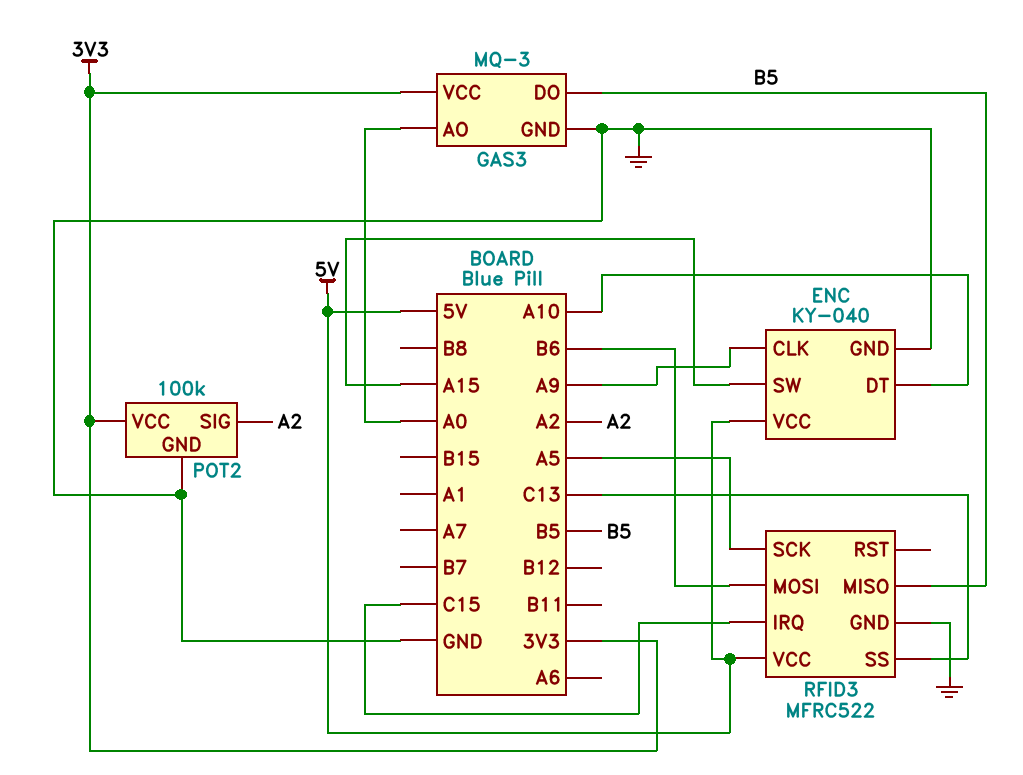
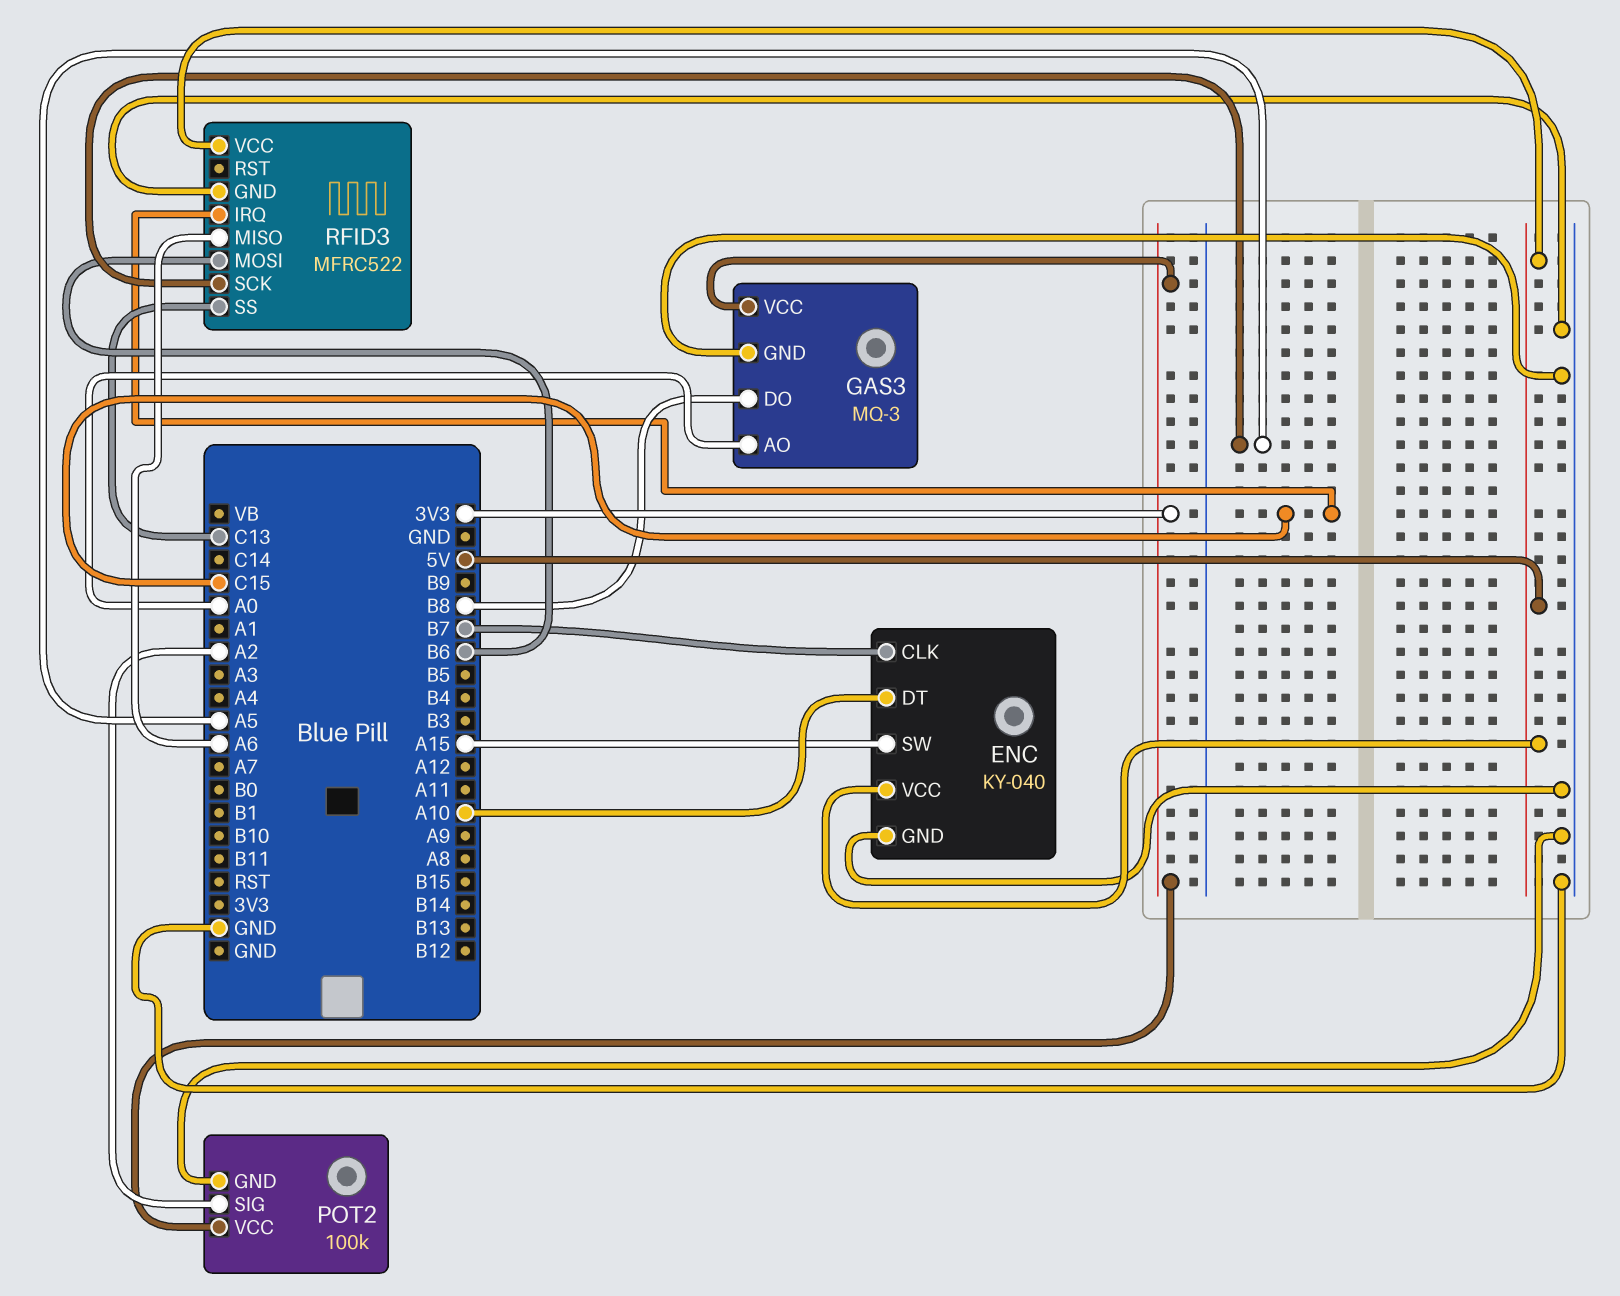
ENC pin CLK: A9 -> B7
GAS3 pin DO: B5 -> B8
RFID3 pin MISO: B5 -> A6

